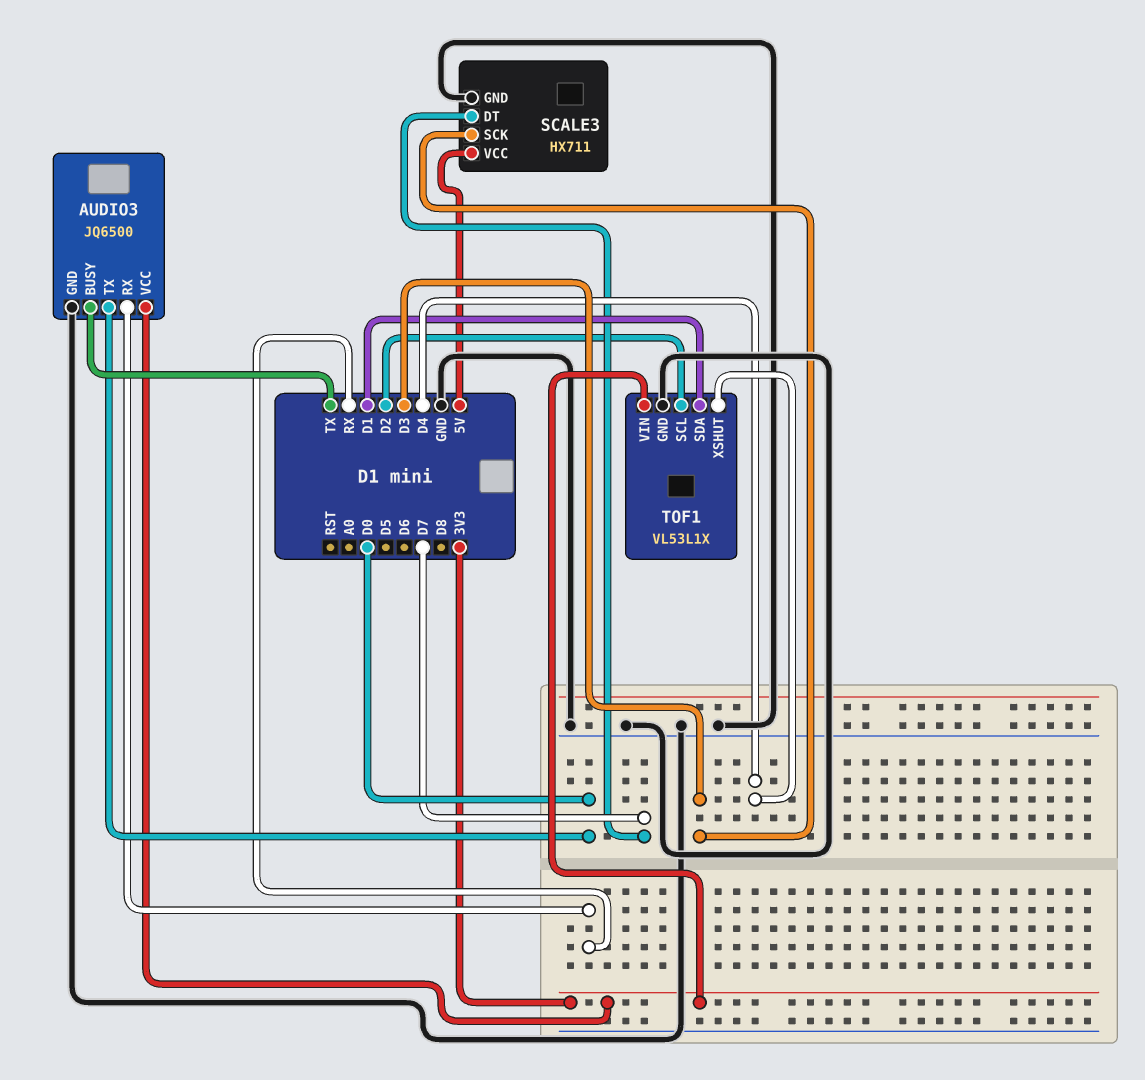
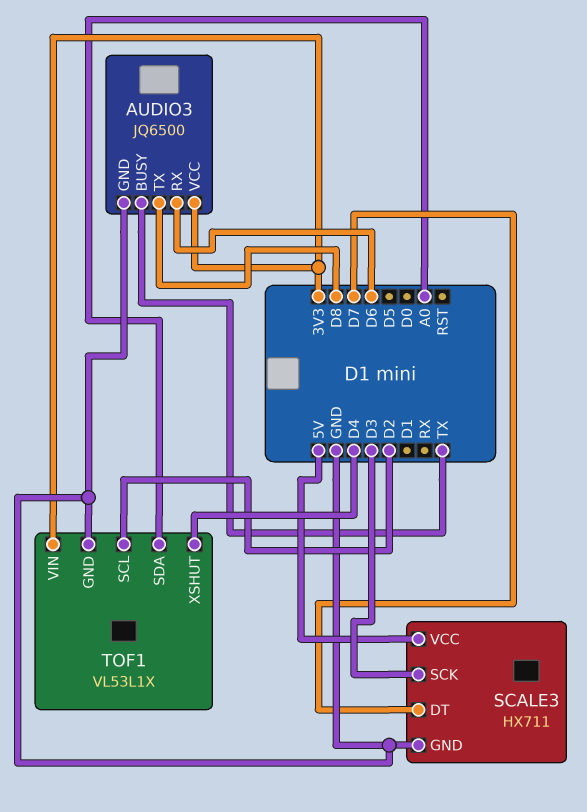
AUDIO3 pin RX: RX -> D6
AUDIO3 pin TX: D0 -> D8
TOF1 pin SDA: D1 -> A0

